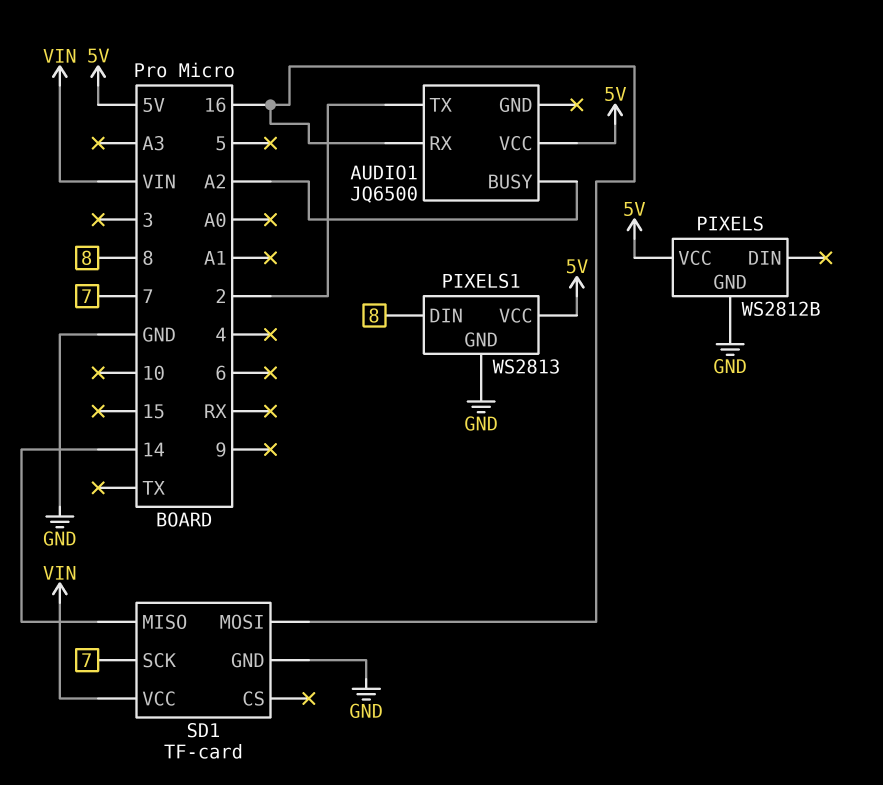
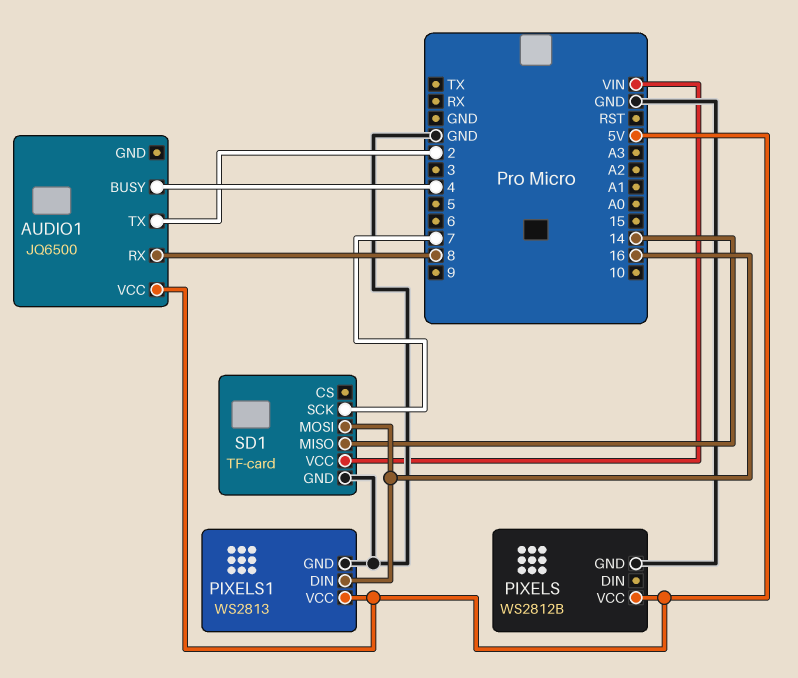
AUDIO1 pin BUSY: A2 -> 4
AUDIO1 pin RX: 16 -> 8
PIXELS1 pin DIN: 8 -> 16

